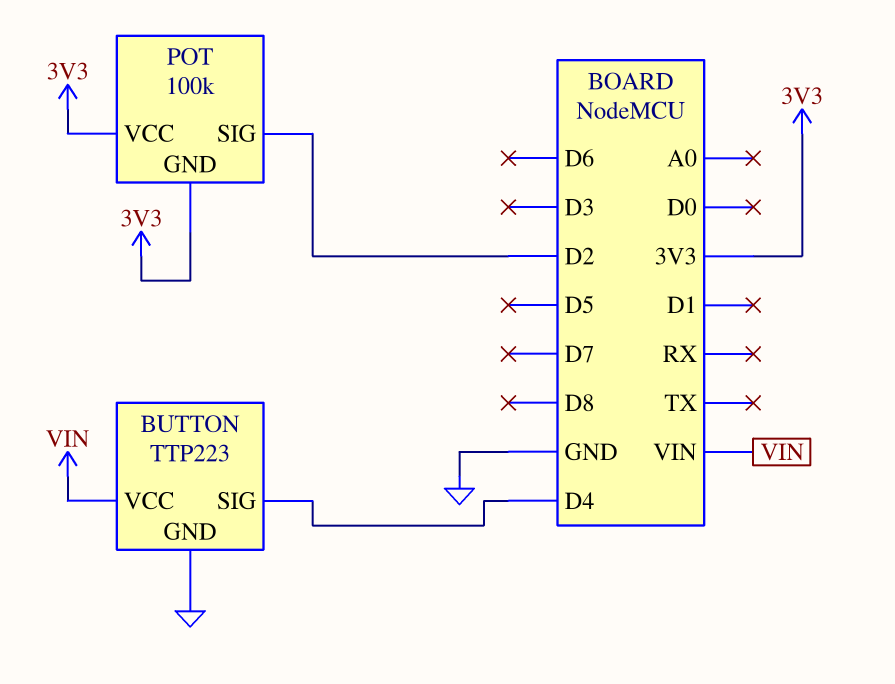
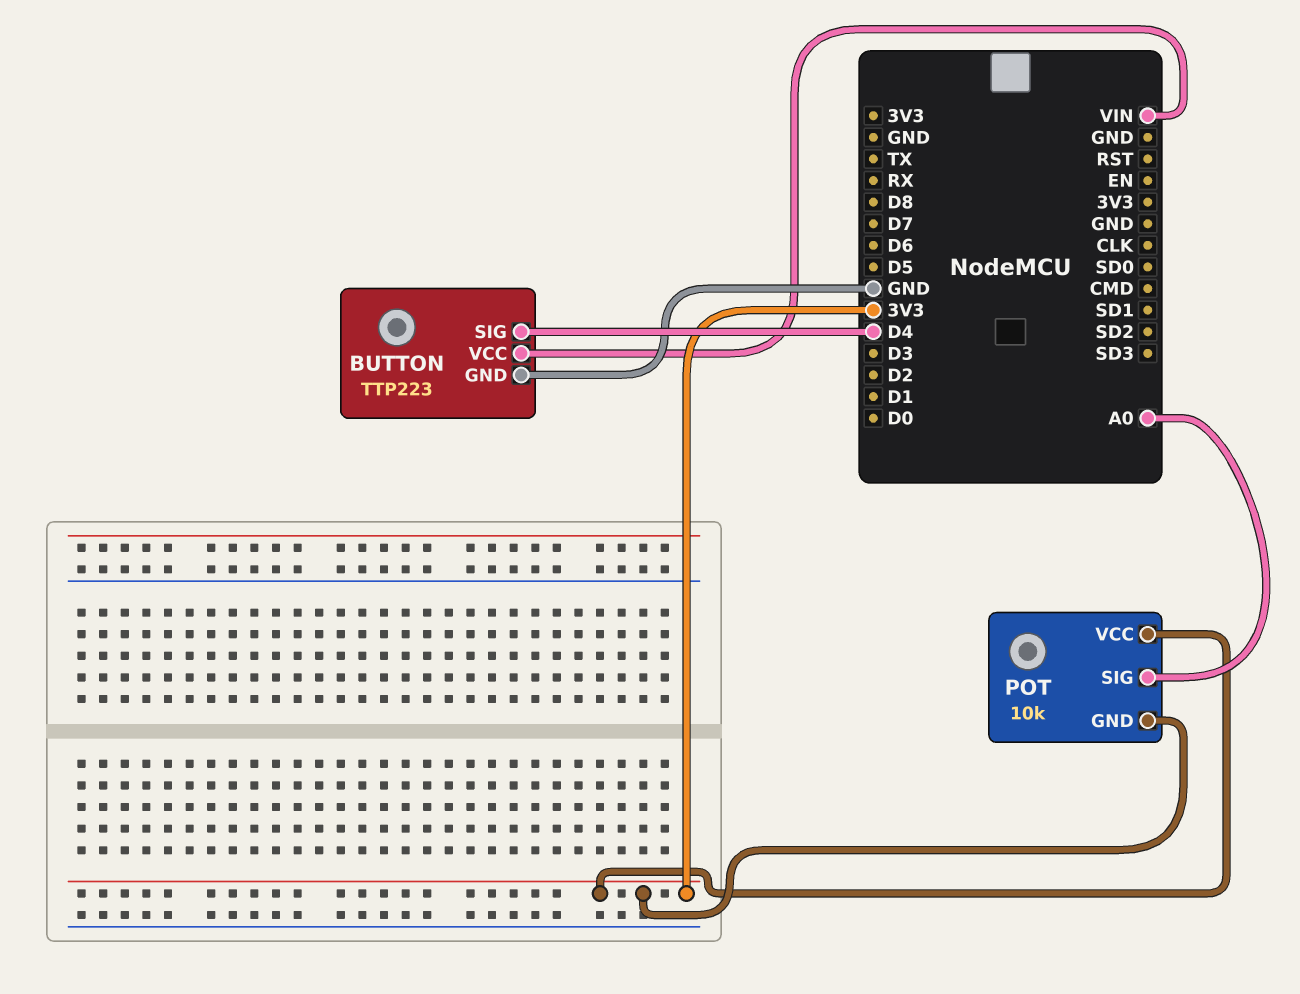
POT: 100k -> 10k
POT pin SIG: D2 -> A0

